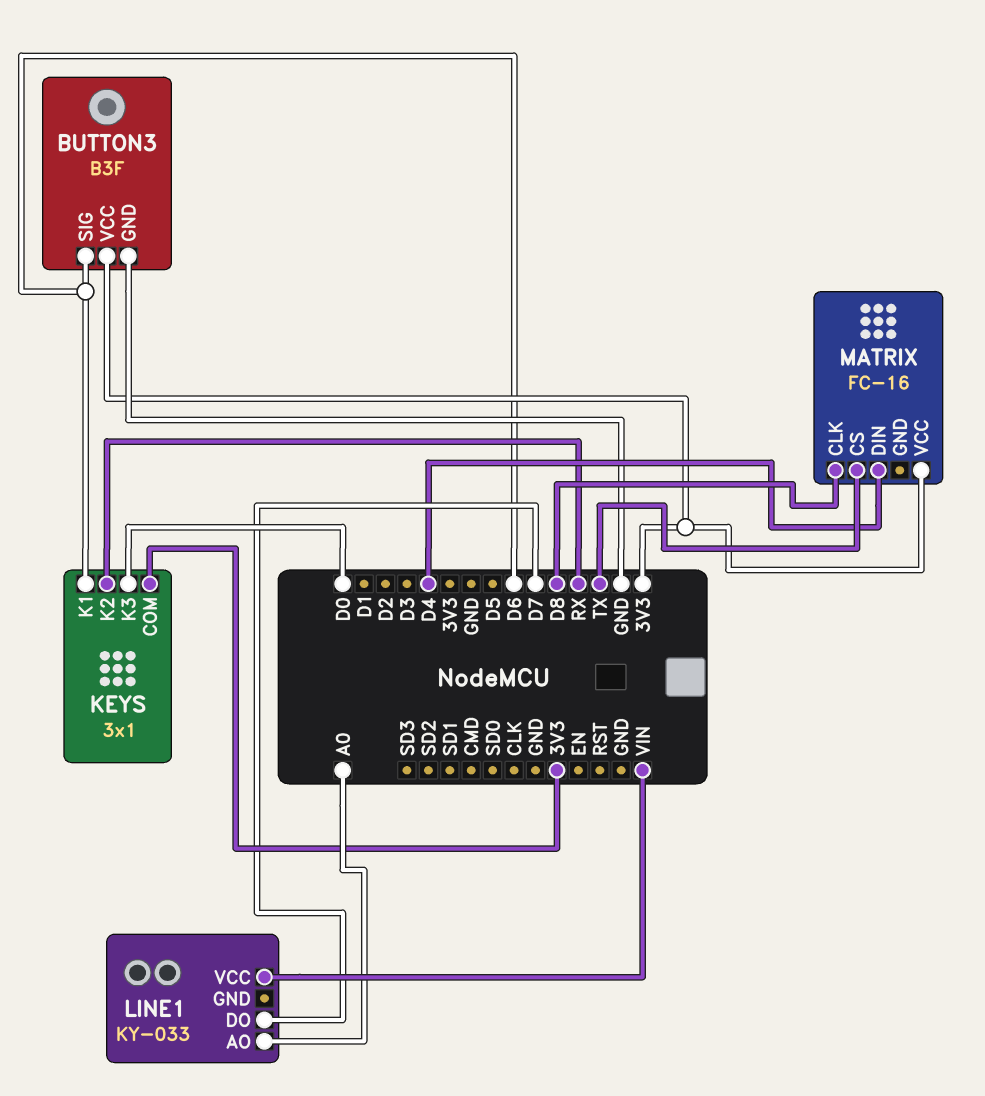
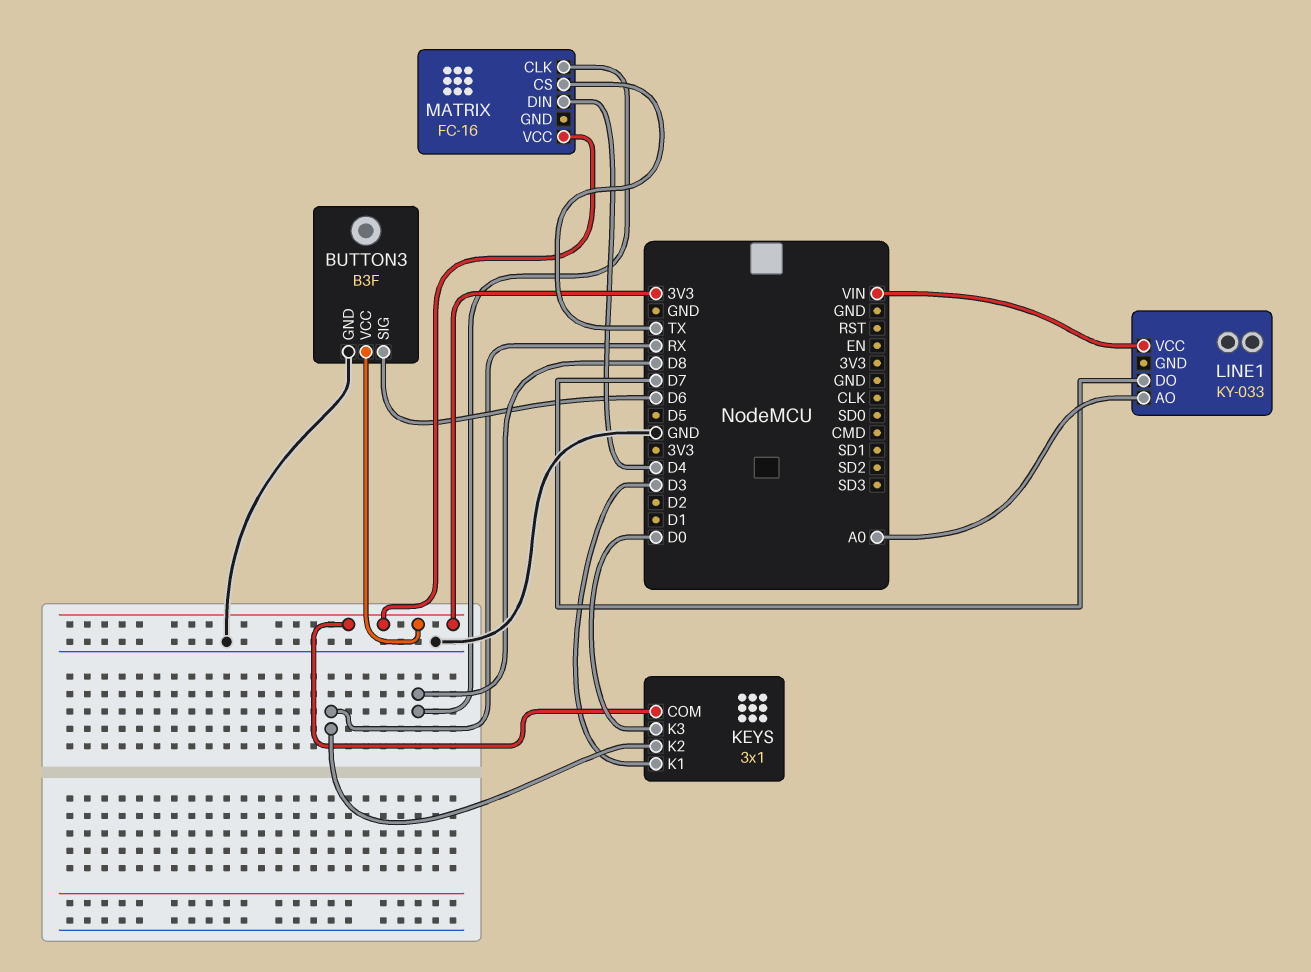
KEYS pin K1: D6 -> D3

